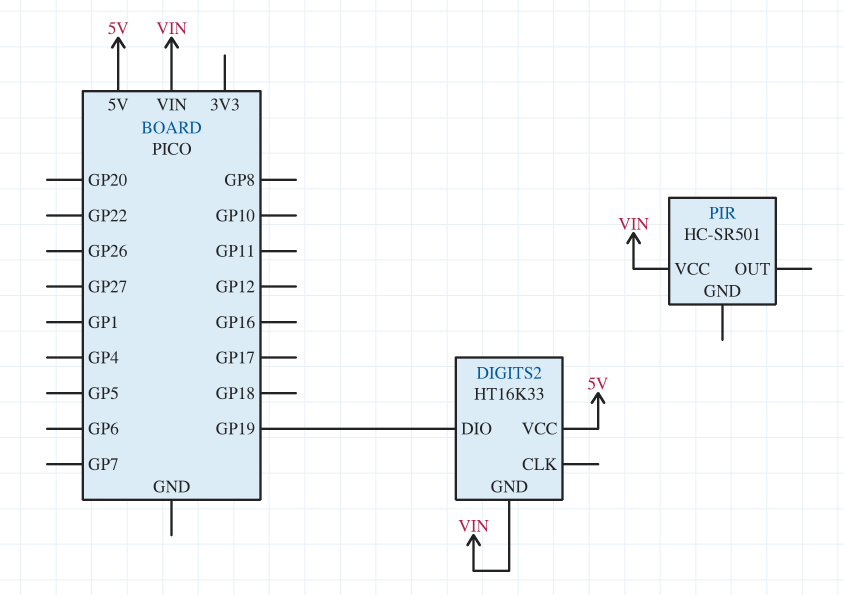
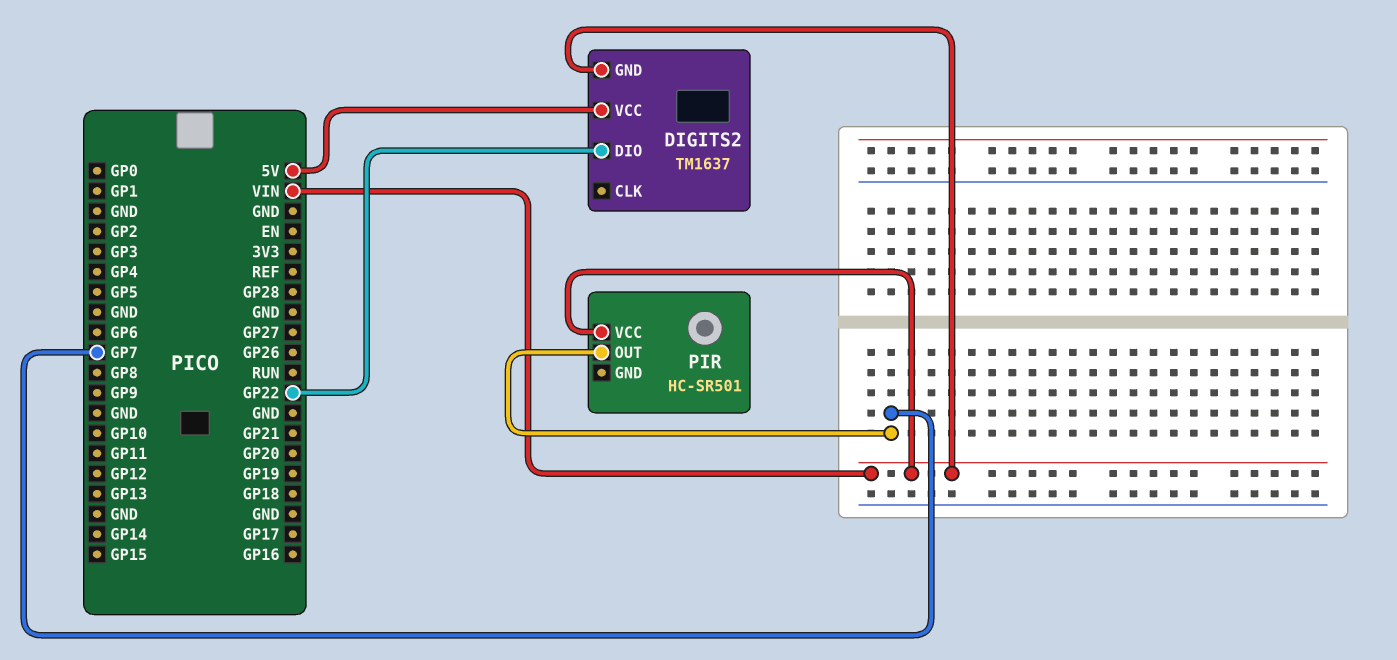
DIGITS2: HT16K33 -> TM1637
DIGITS2 pin DIO: GP19 -> GP22
PIR pin OUT: none -> GP7

